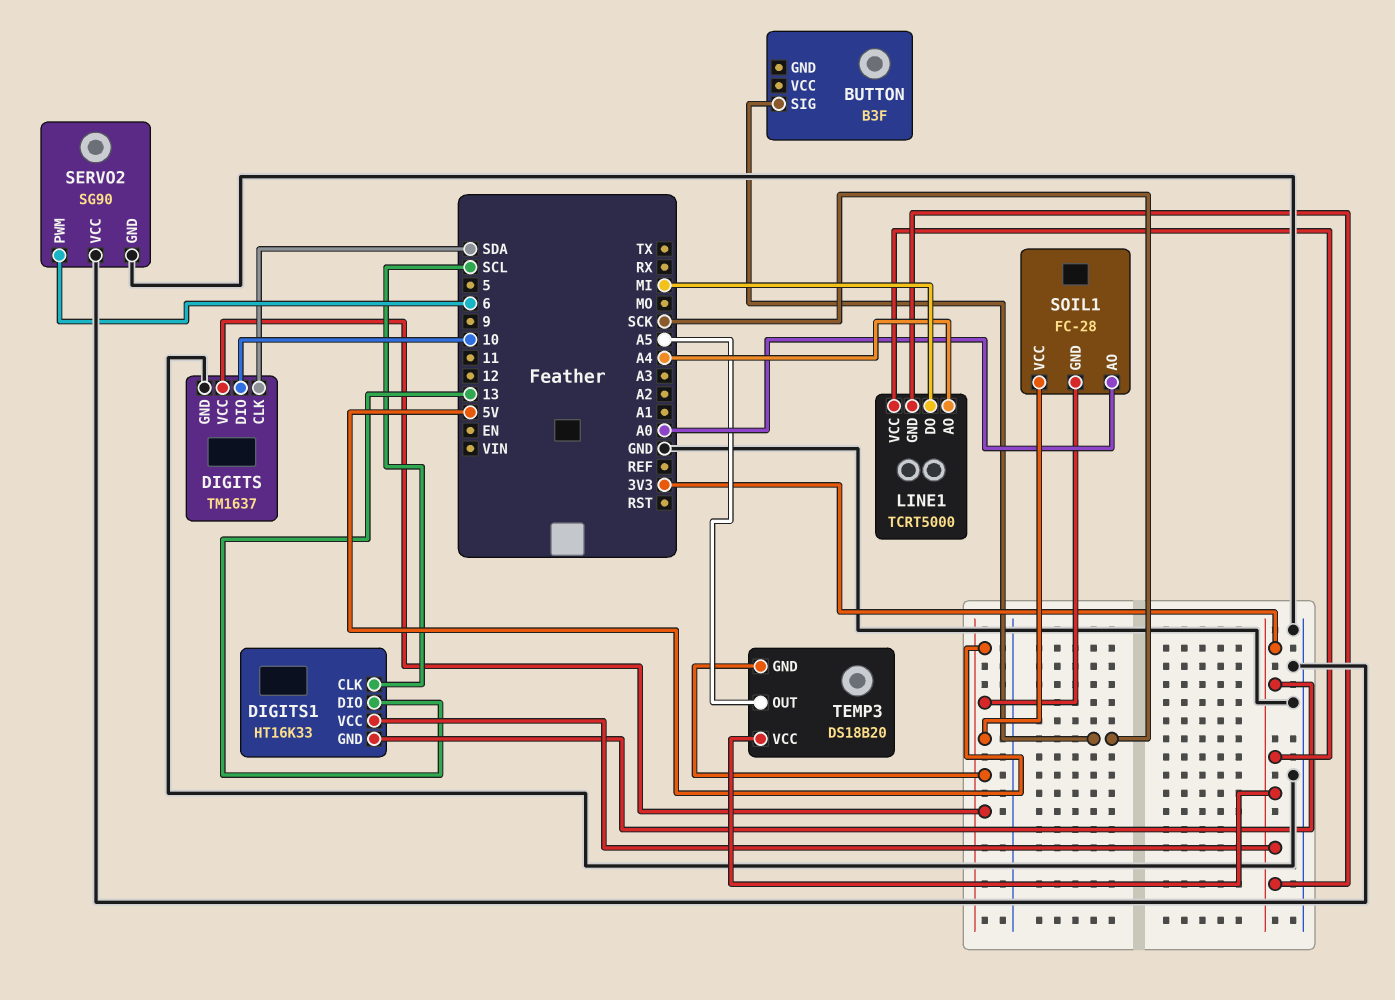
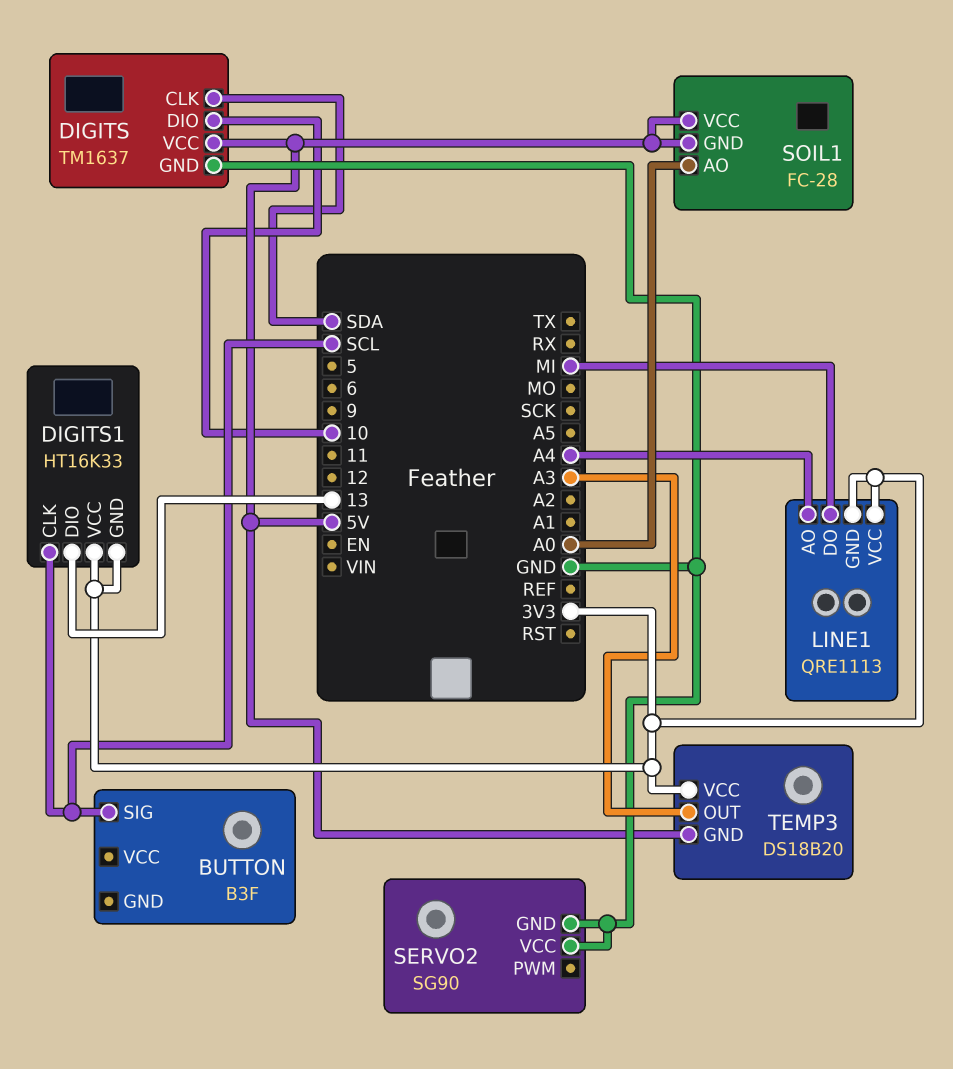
BUTTON pin SIG: SCK -> SCL
LINE1: TCRT5000 -> QRE1113
SERVO2 pin PWM: 6 -> none
TEMP3 pin OUT: A5 -> A3

